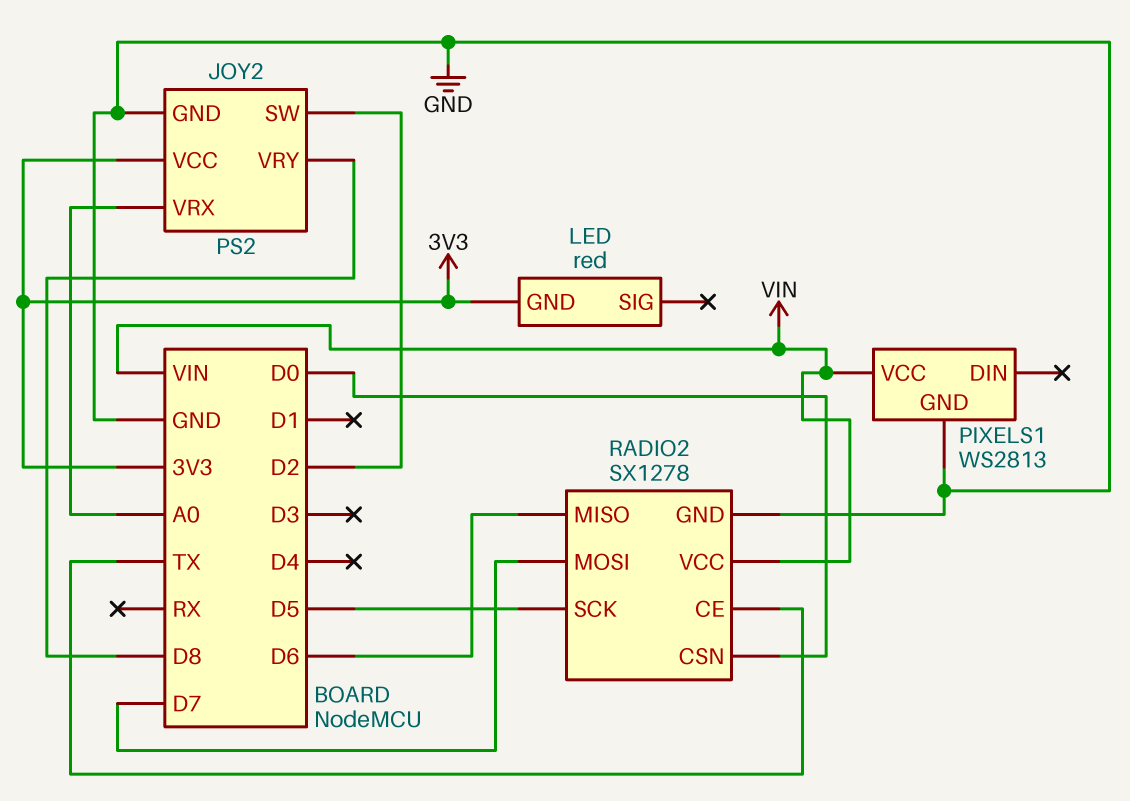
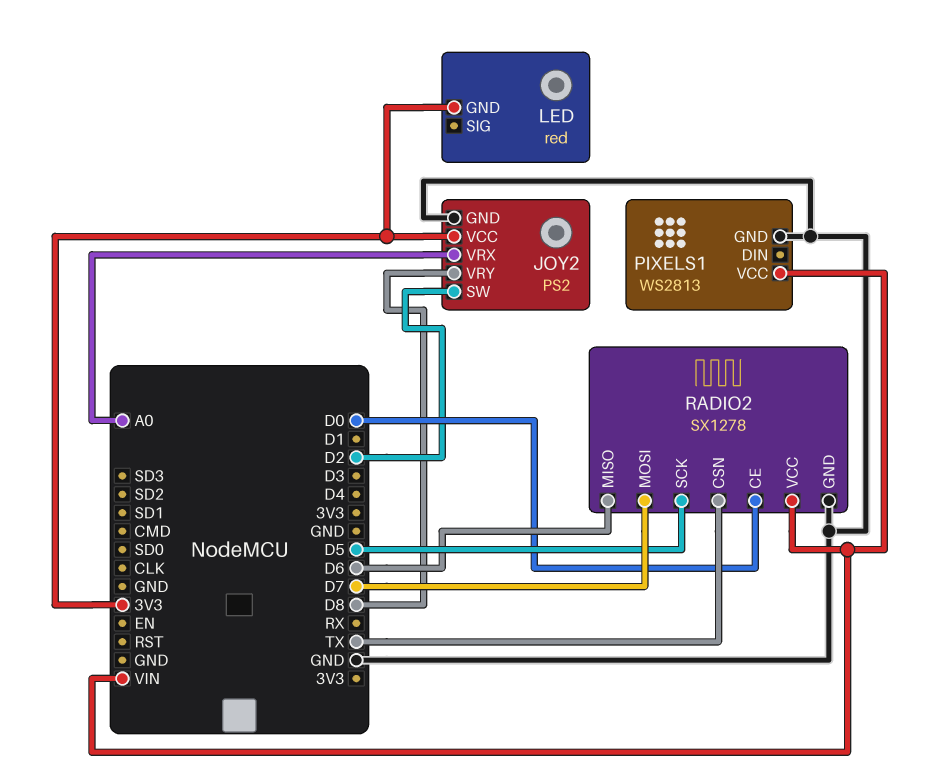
RADIO2 pin CE: TX -> D0
RADIO2 pin CSN: D0 -> TX

